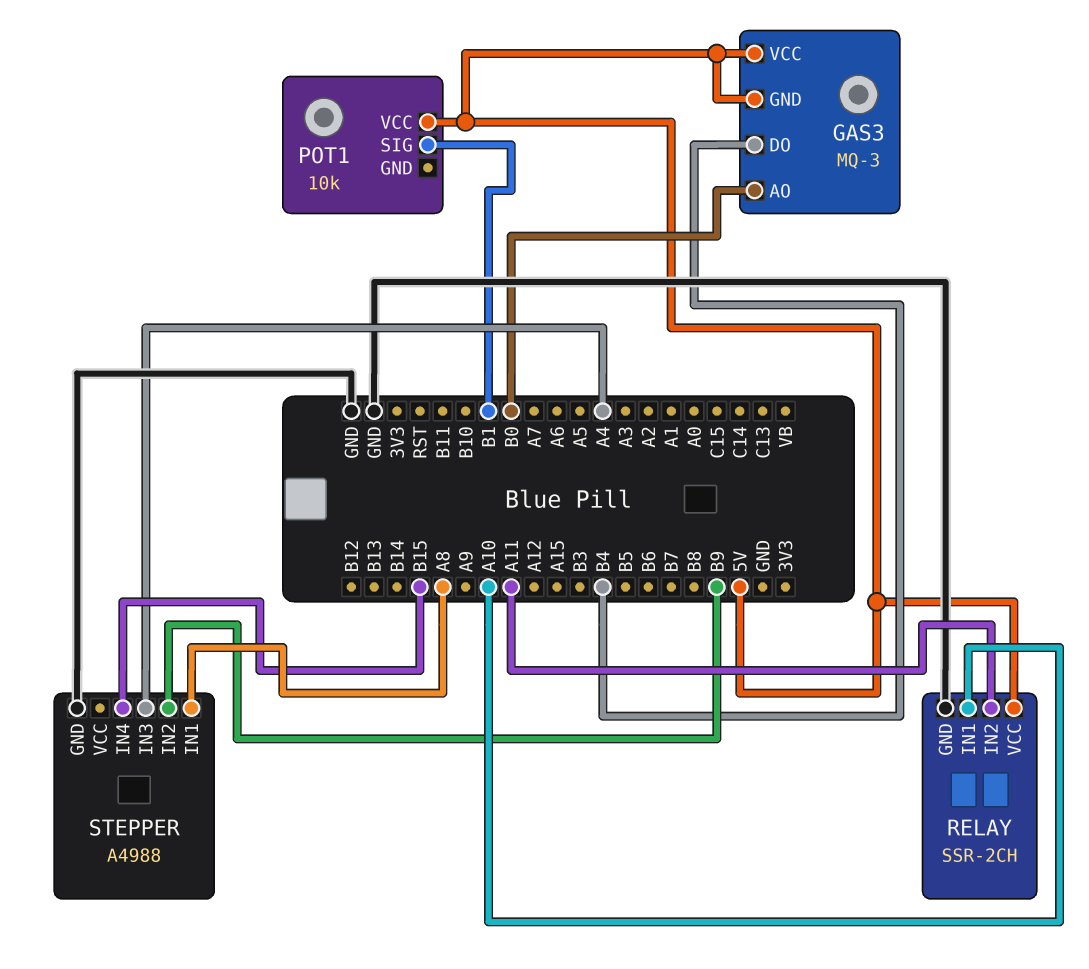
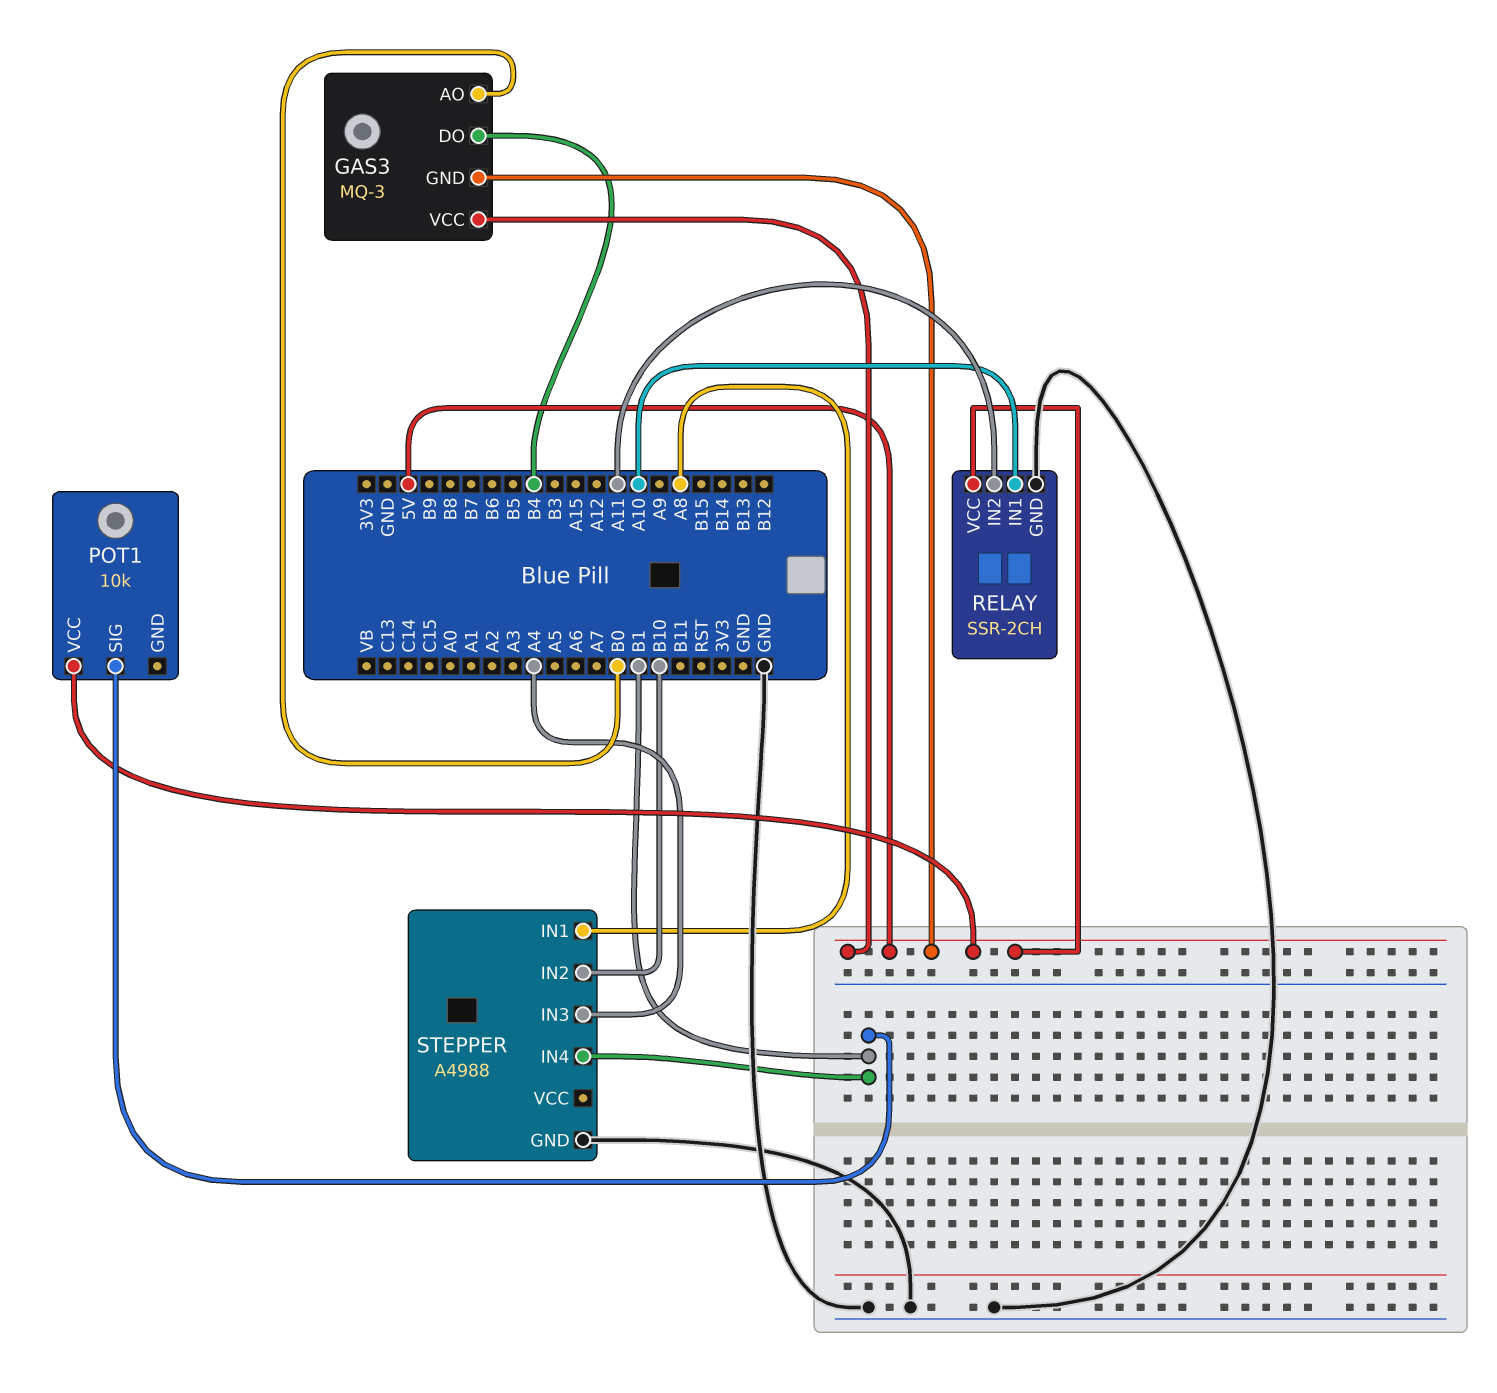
STEPPER pin IN2: B9 -> B10
STEPPER pin IN4: B15 -> B1

